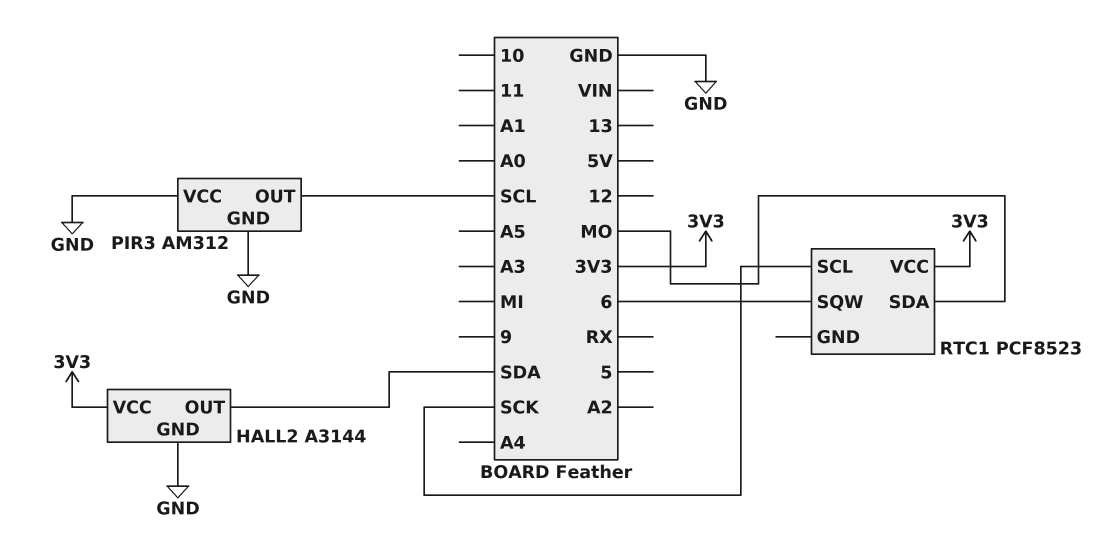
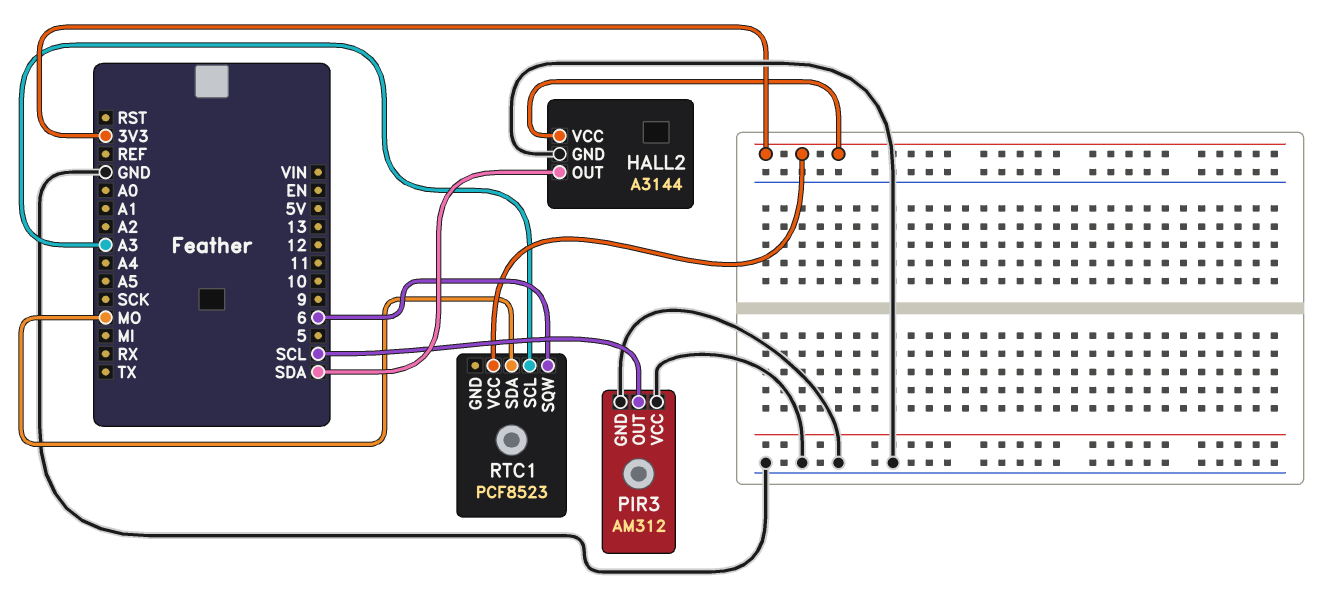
RTC1 pin SCL: SCK -> A3

